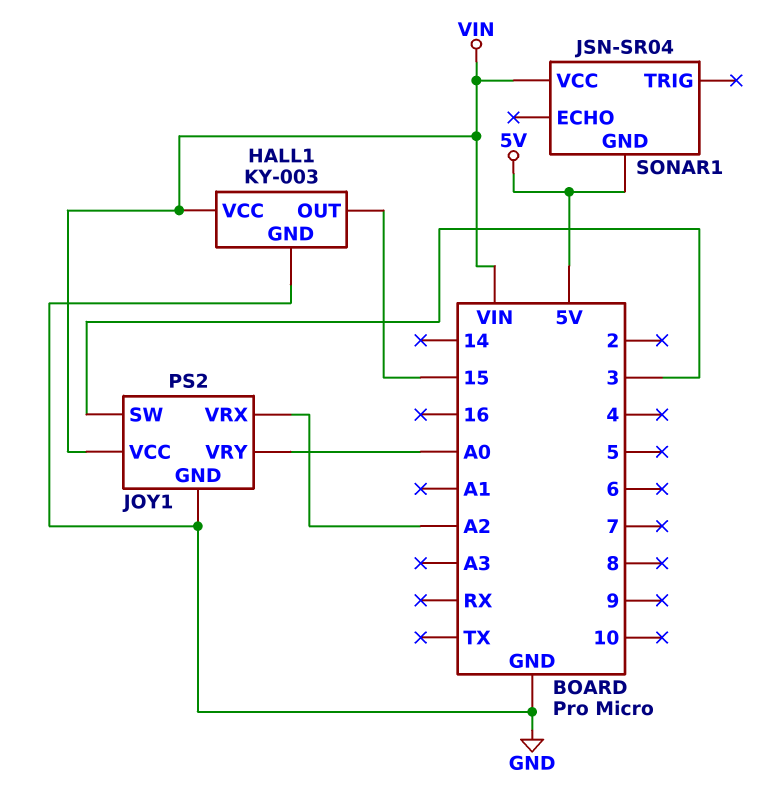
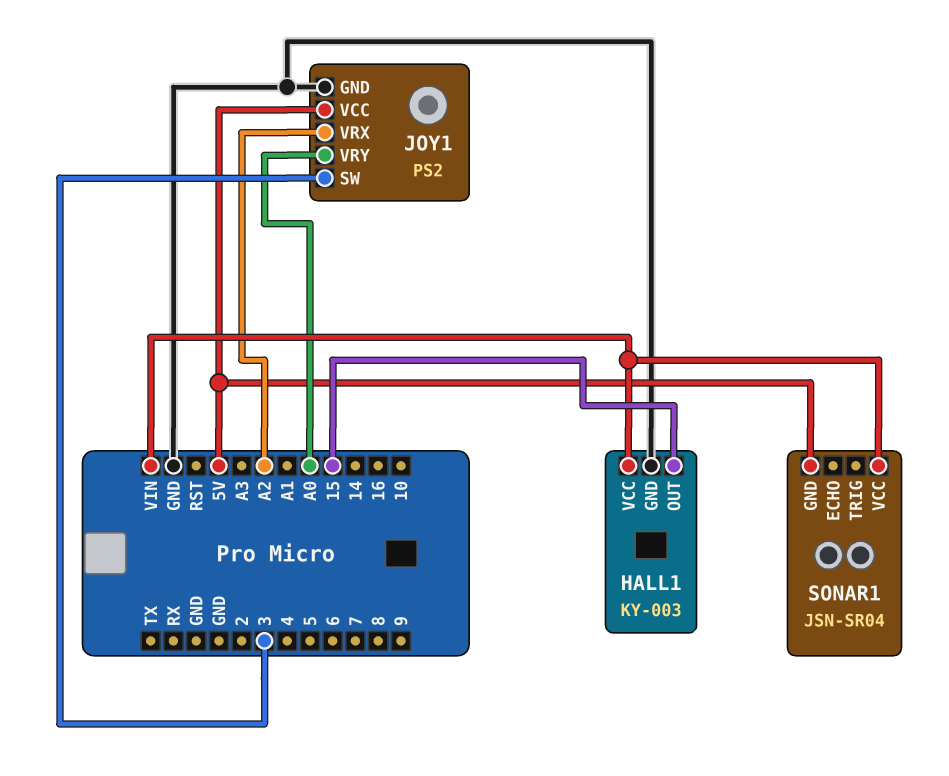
JOY1 pin VCC: VIN -> 5V

